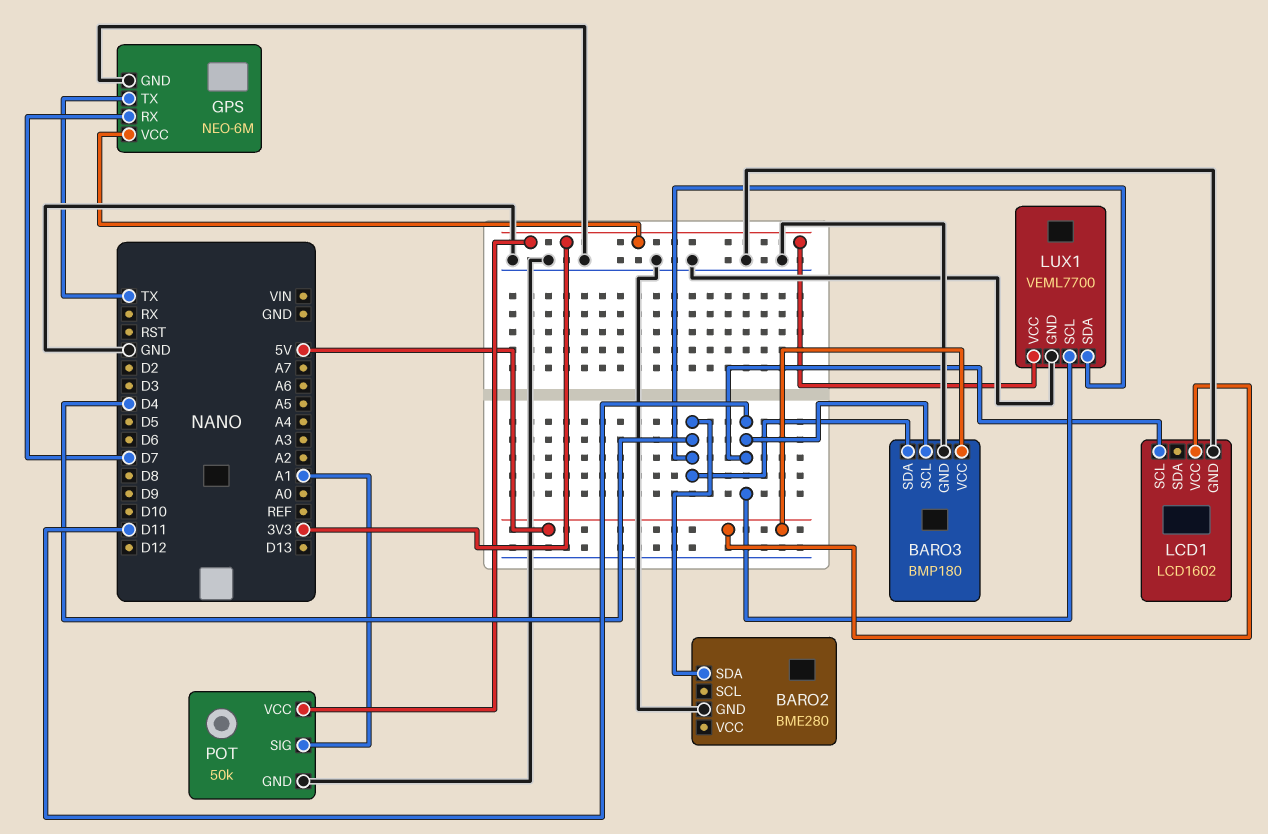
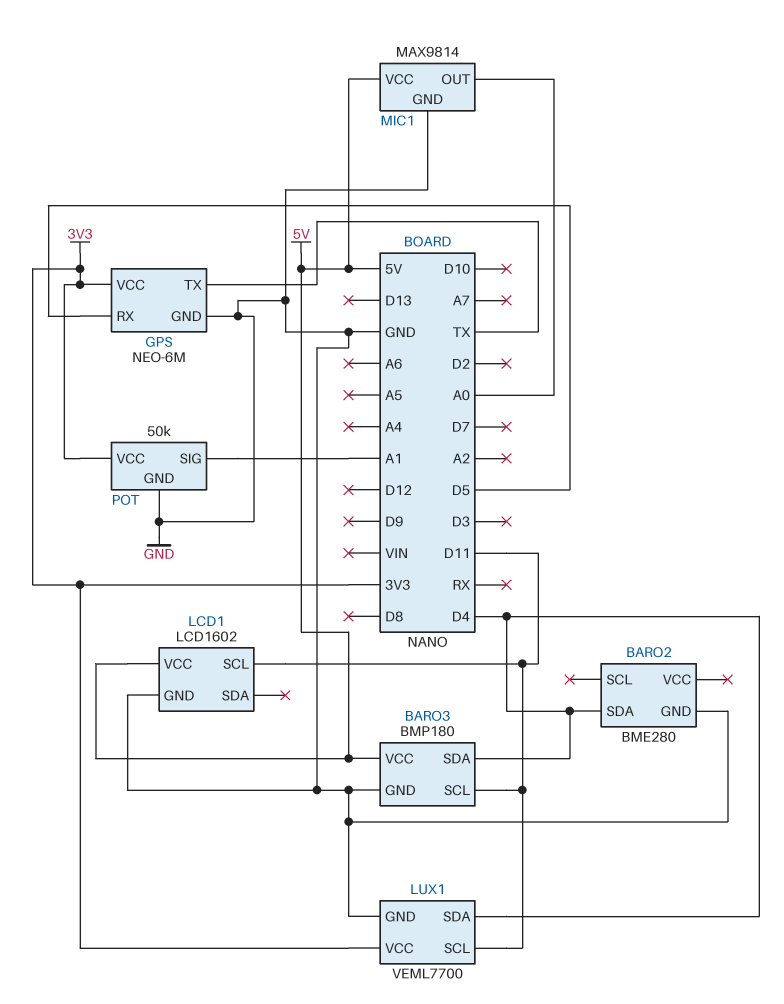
GPS pin RX: D7 -> D5
MIC1: none -> MAX9814
MIC1 pin GND: none -> GND
MIC1 pin OUT: none -> A0
MIC1 pin VCC: none -> 5V

